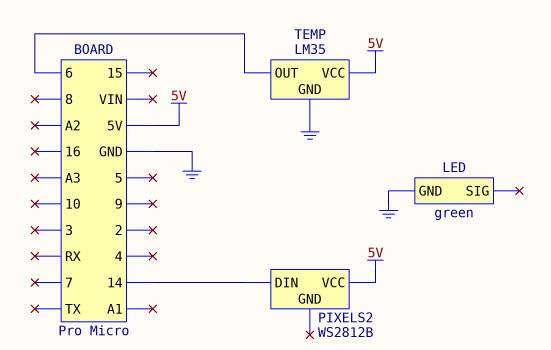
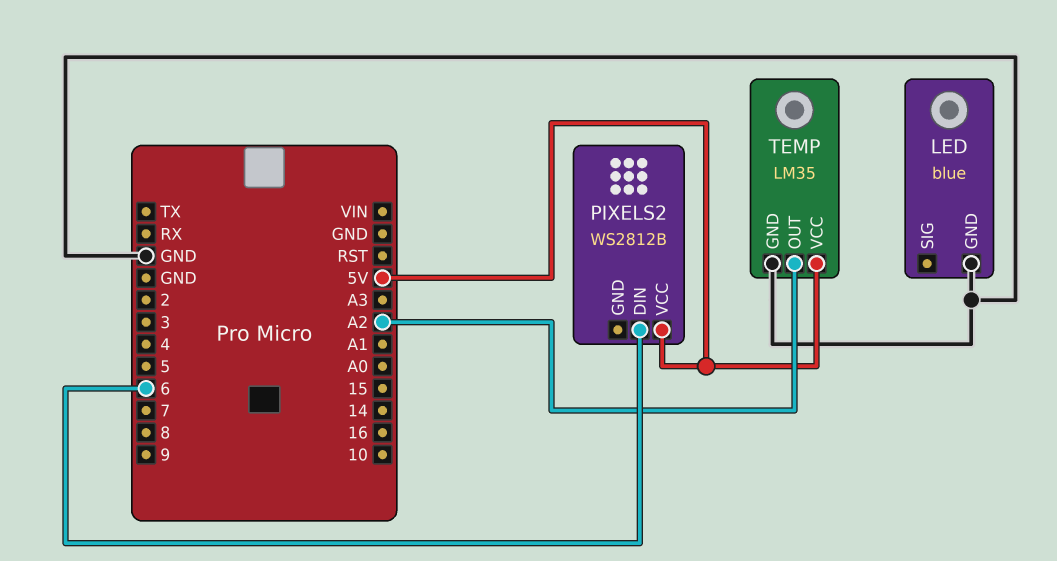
LED: green -> blue
PIXELS2 pin DIN: 14 -> 6
TEMP pin OUT: 6 -> A2

